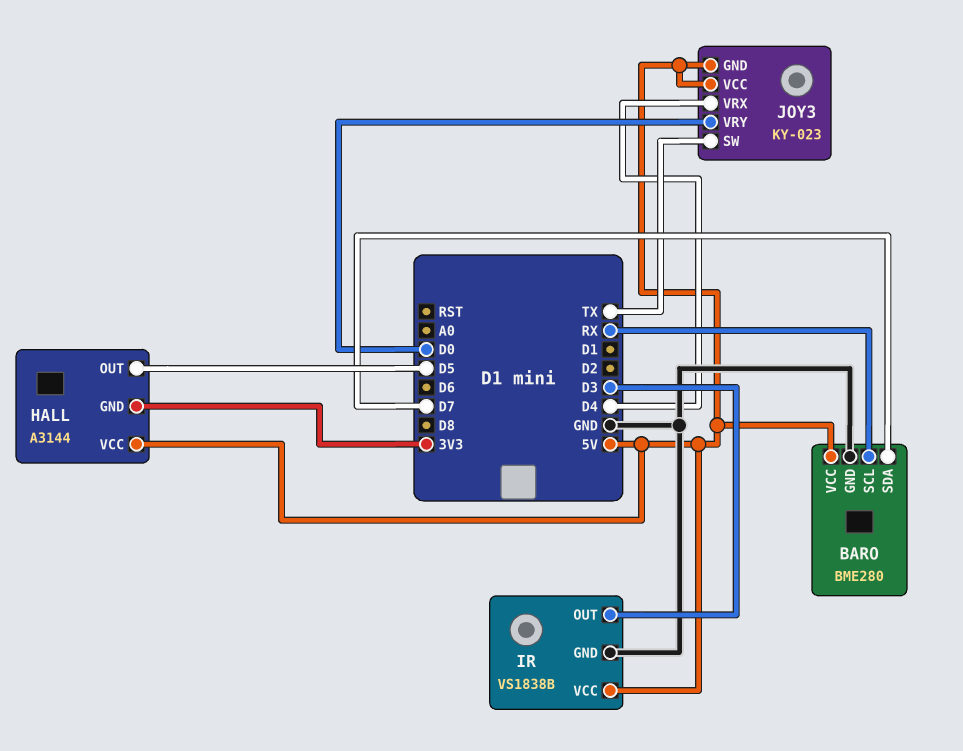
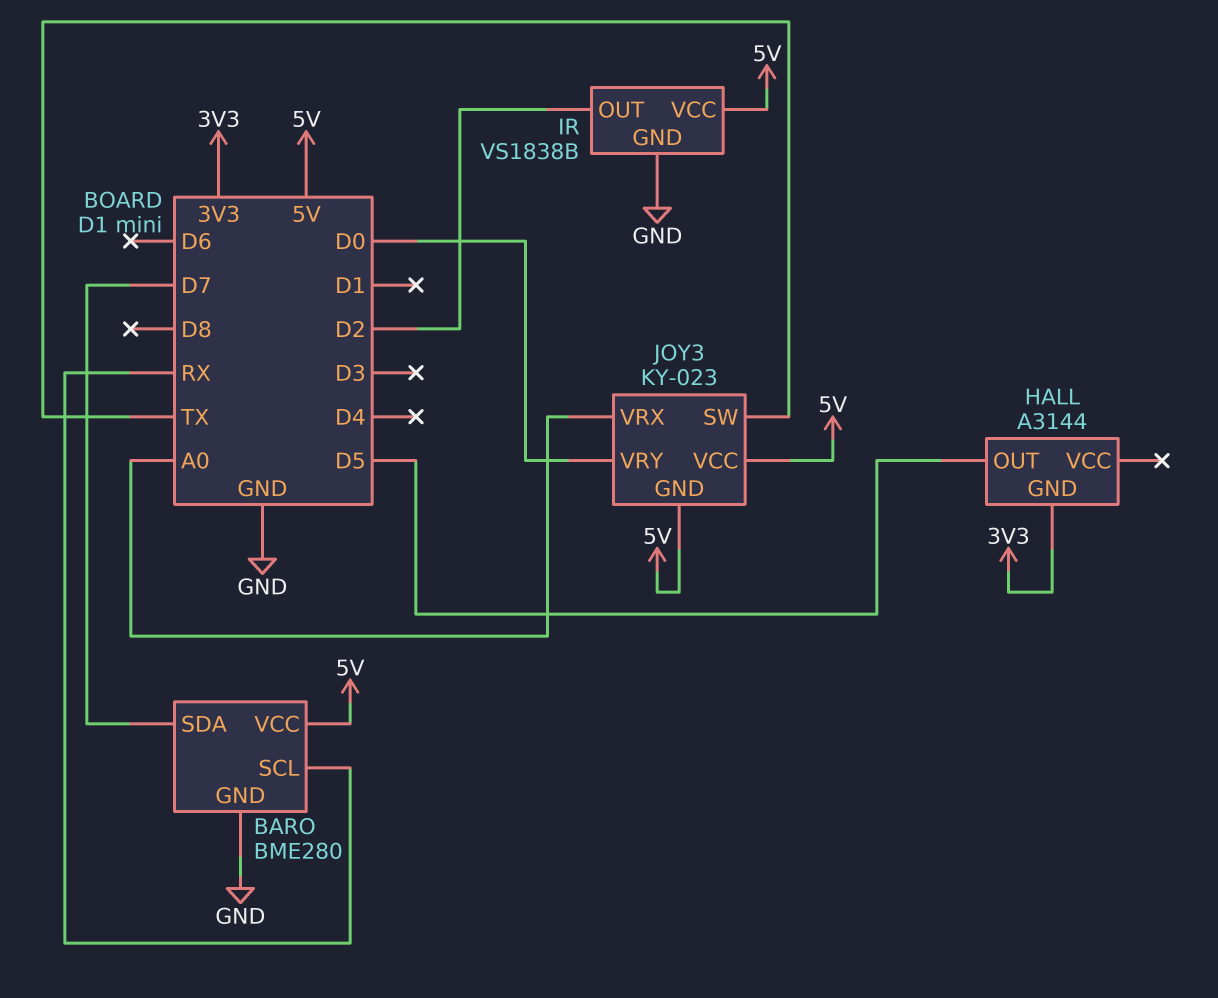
HALL pin VCC: 5V -> none
IR pin OUT: D3 -> D2
JOY3 pin VRX: D4 -> A0

